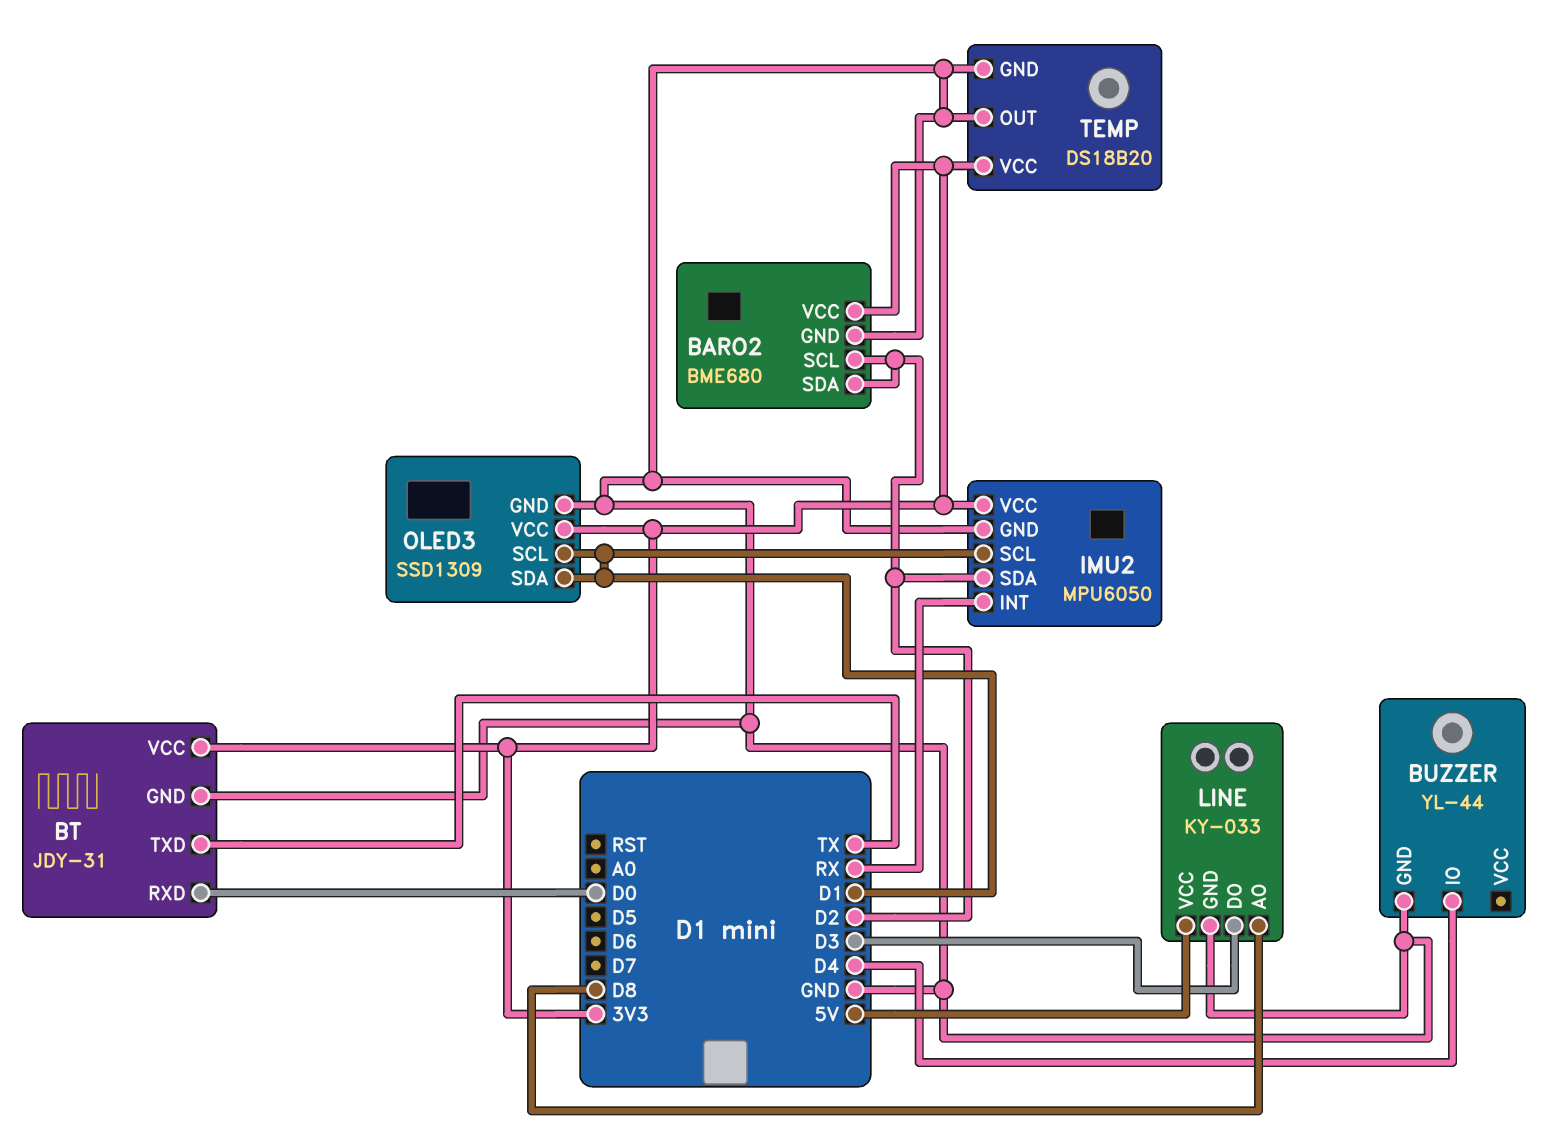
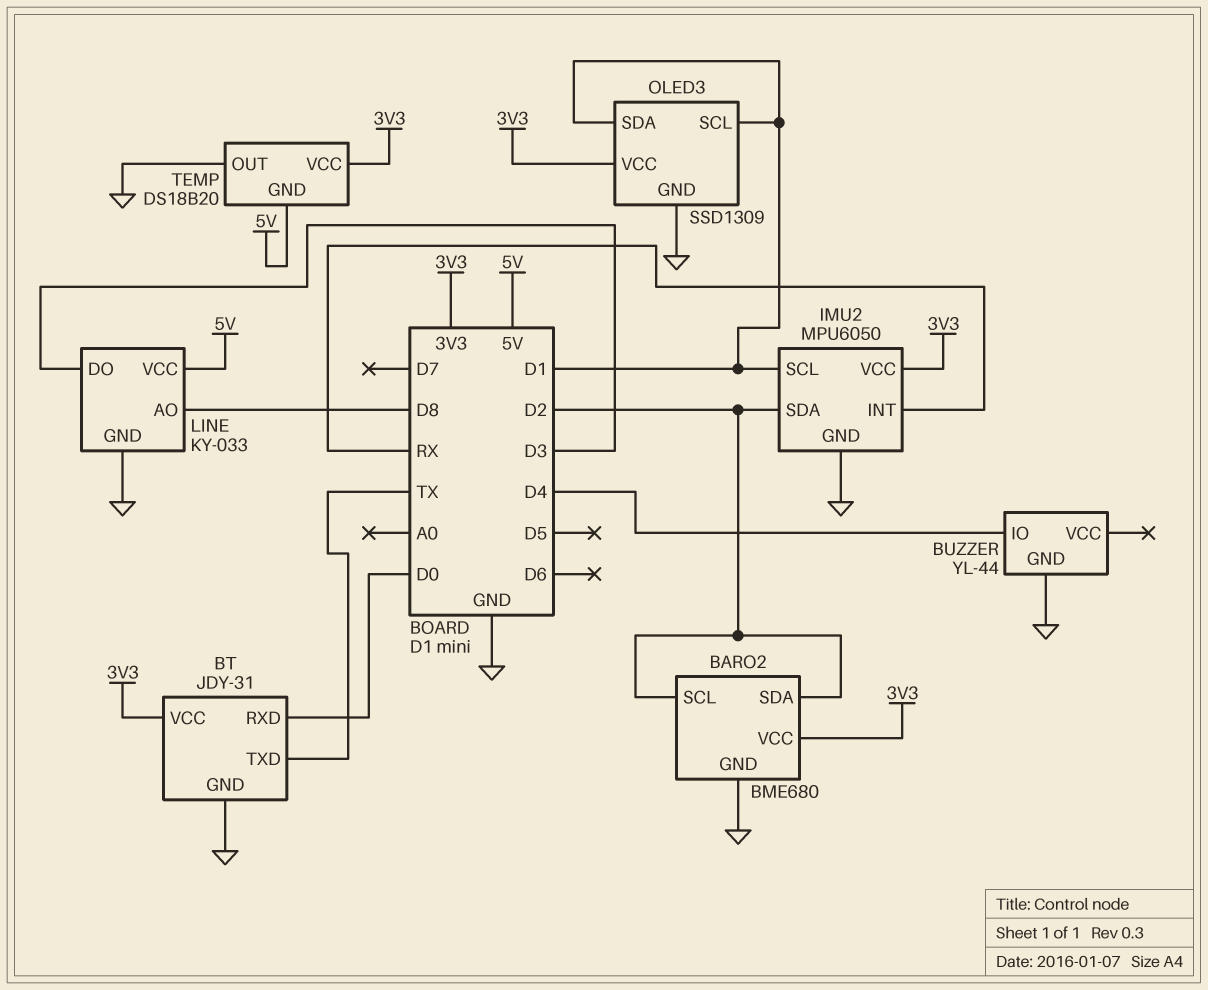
TEMP pin GND: GND -> 5V

